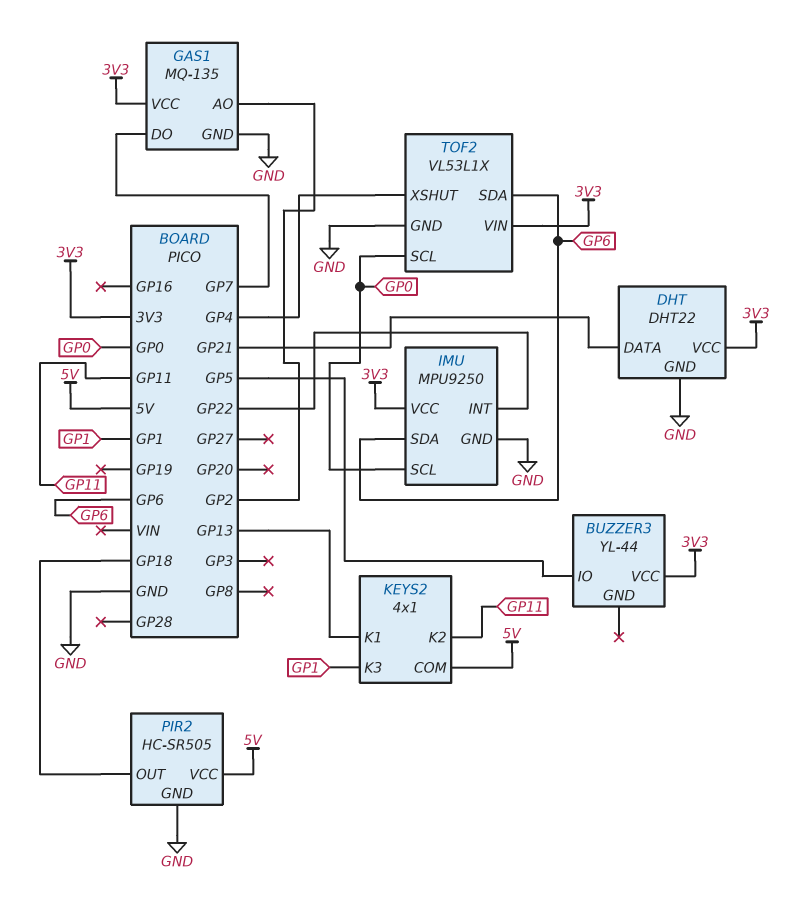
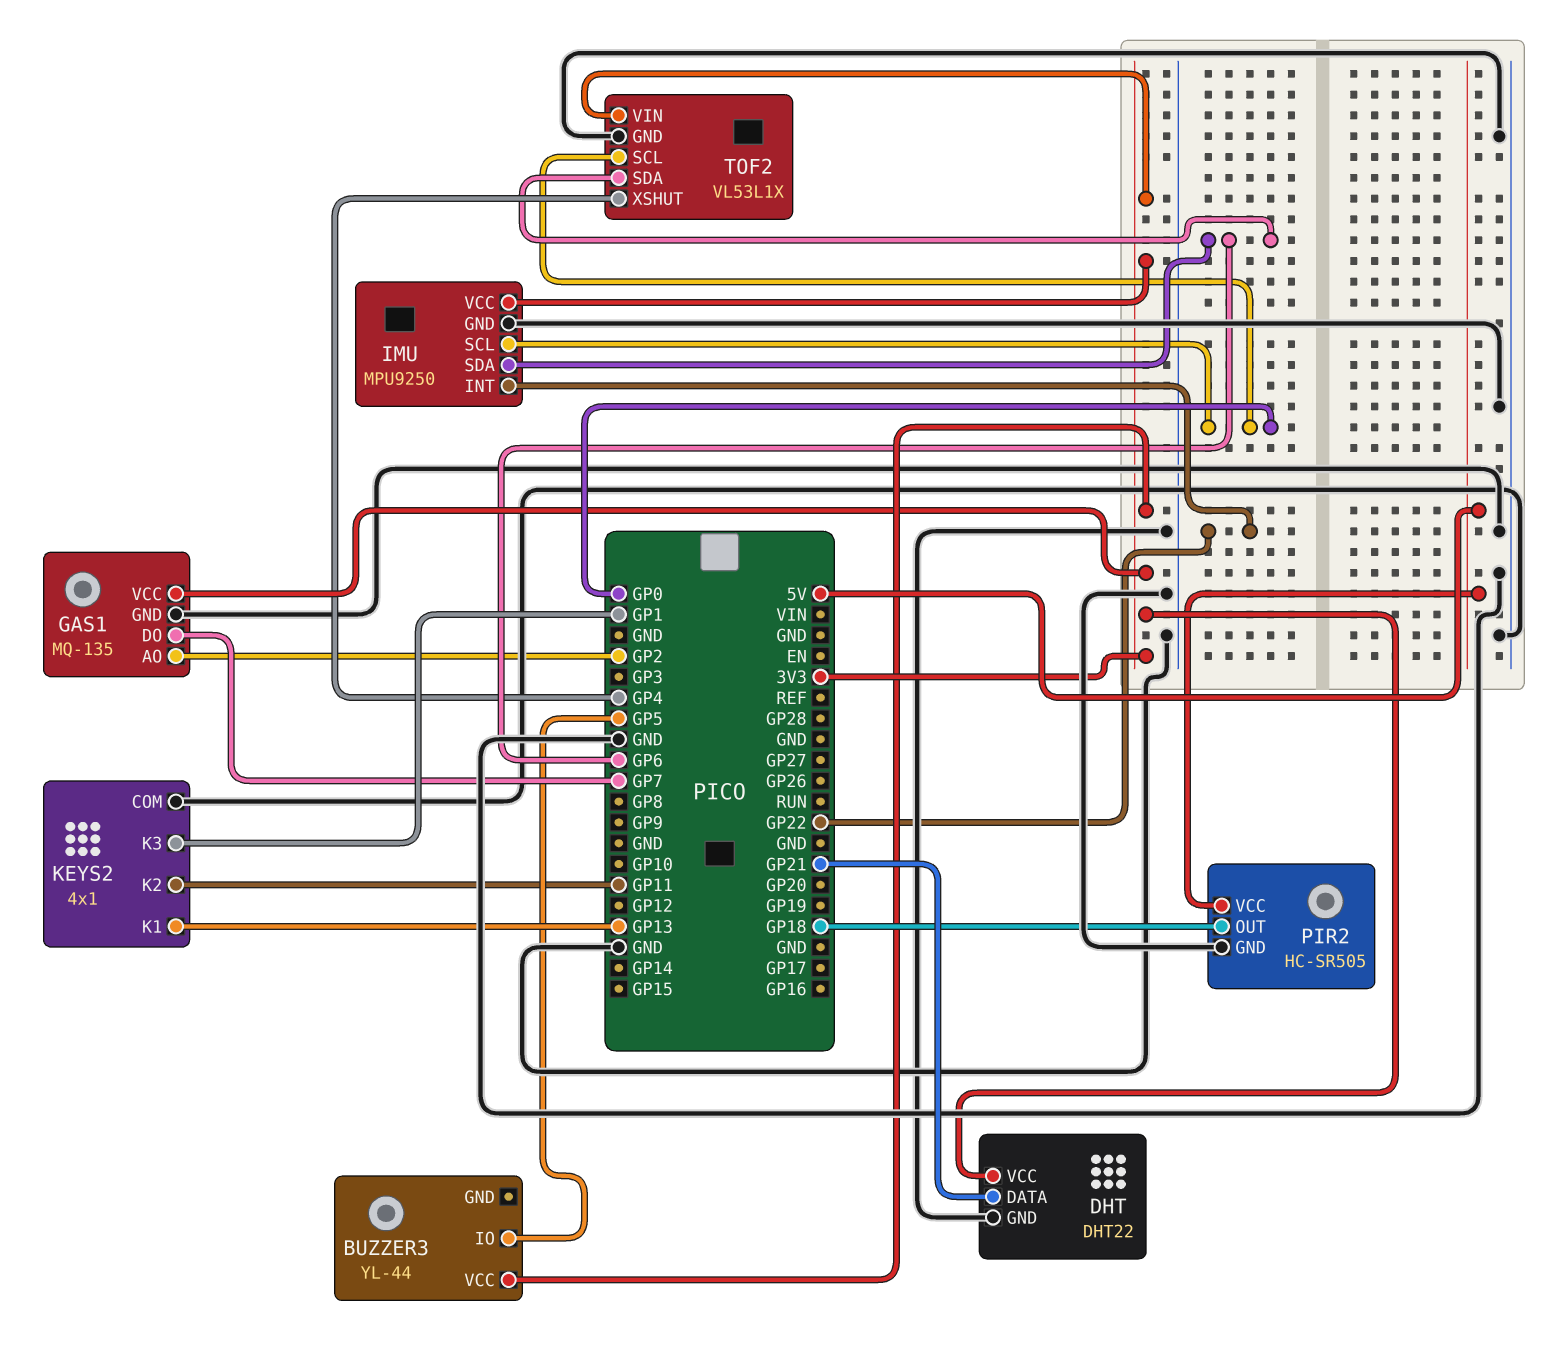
KEYS2 pin COM: 5V -> GND

